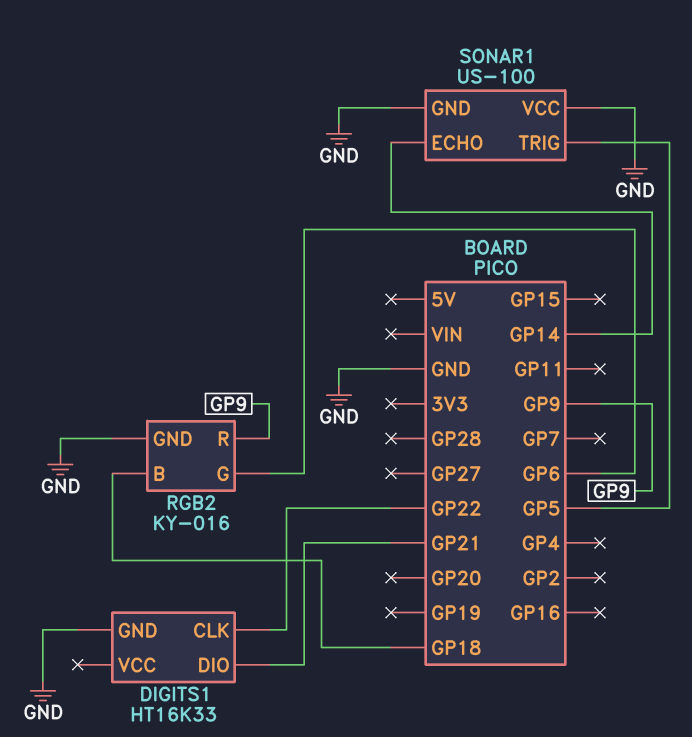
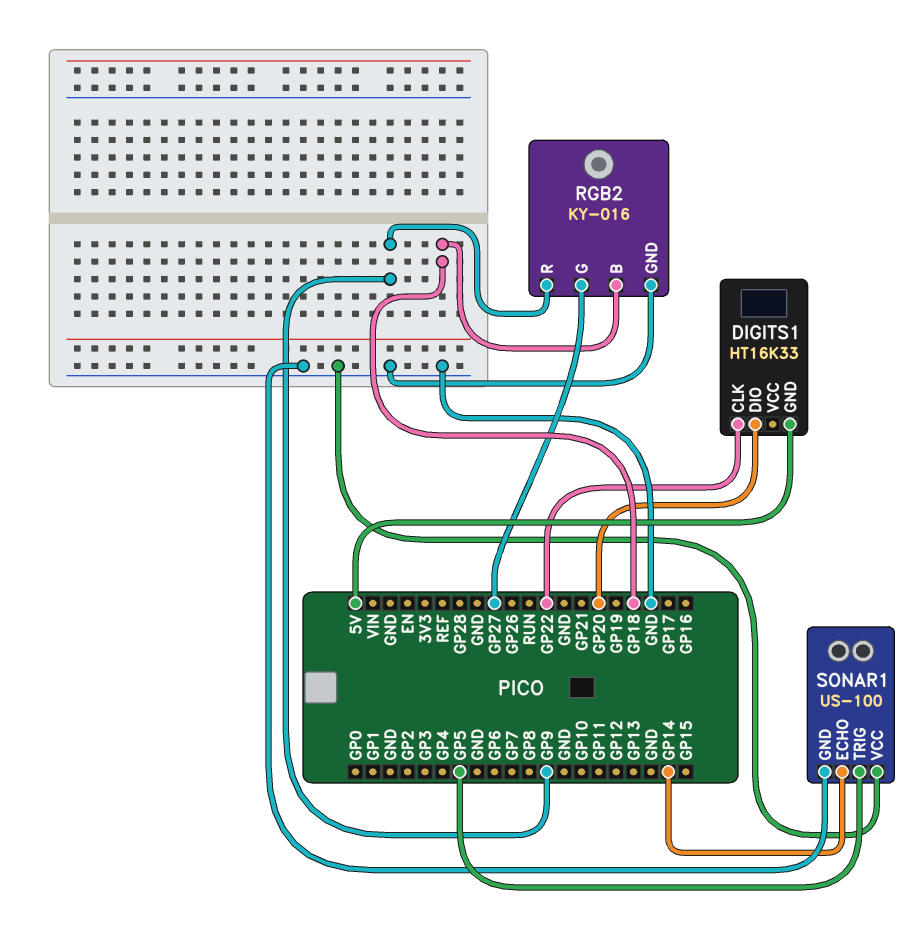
DIGITS1 pin DIO: GP21 -> GP20
DIGITS1 pin GND: GND -> 5V
RGB2 pin G: GP6 -> GP27

